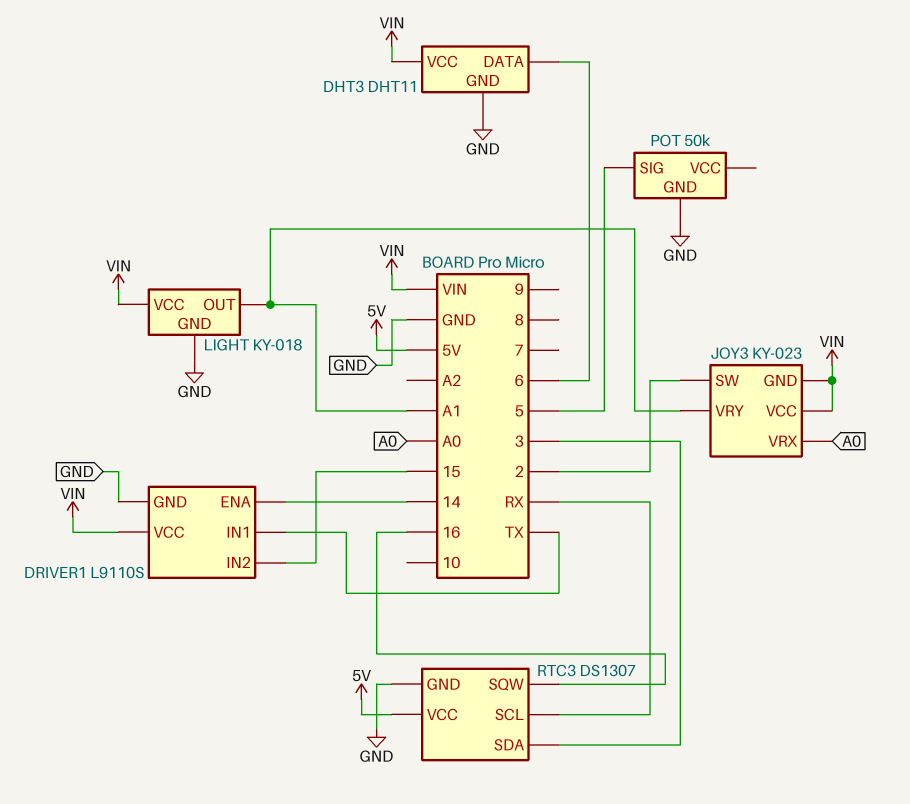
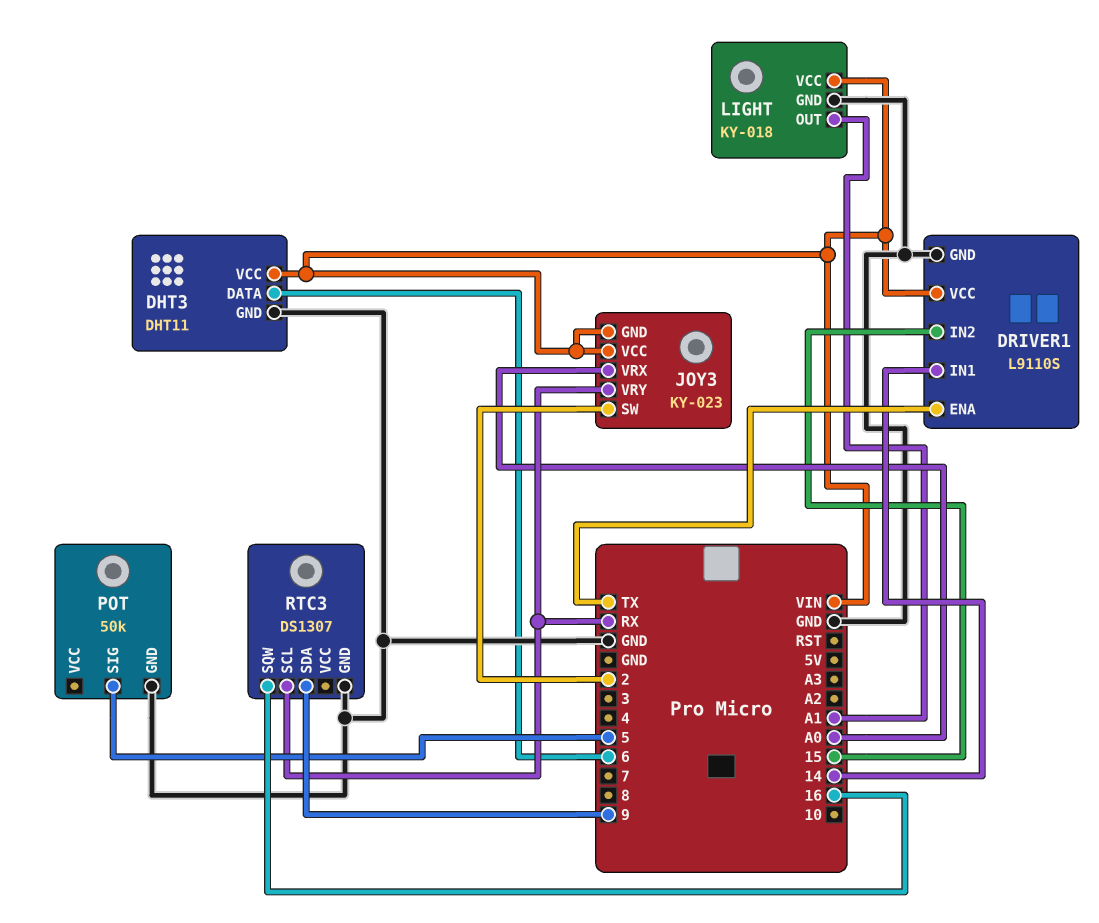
DRIVER1 pin ENA: 14 -> TX
DRIVER1 pin IN1: TX -> 14
JOY3 pin VRY: A1 -> RX
RTC3 pin SDA: 3 -> 9
RTC3 pin VCC: 5V -> none

